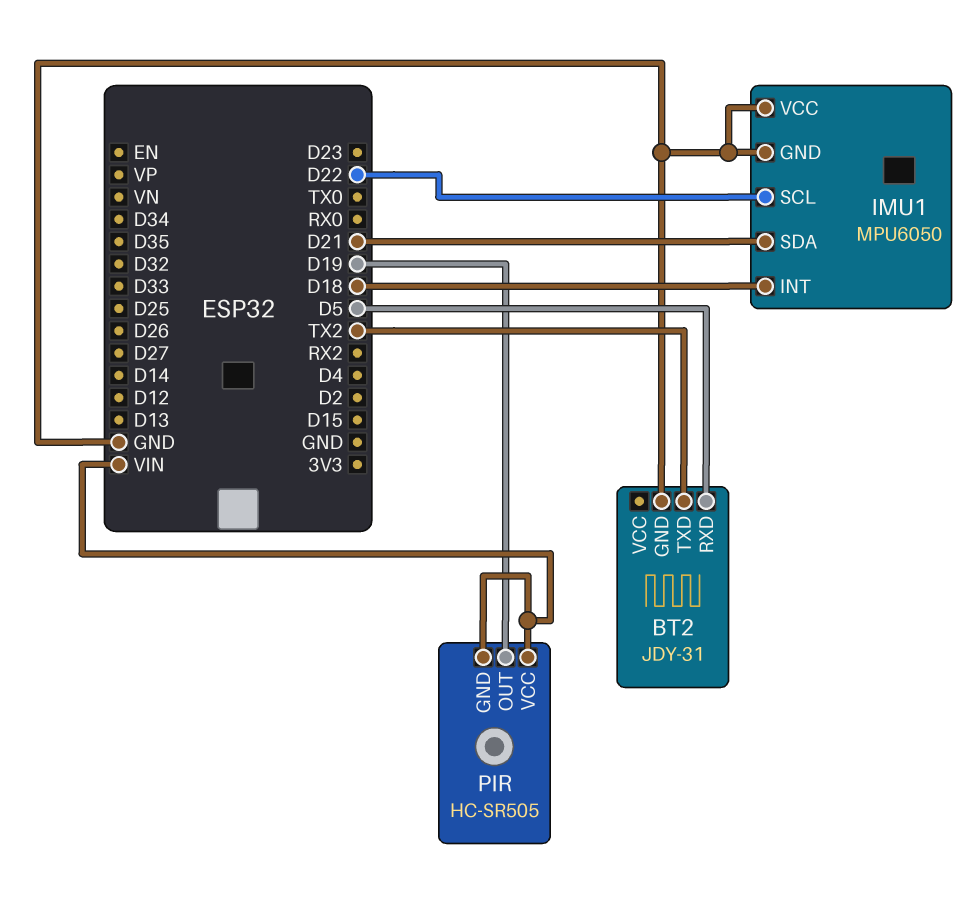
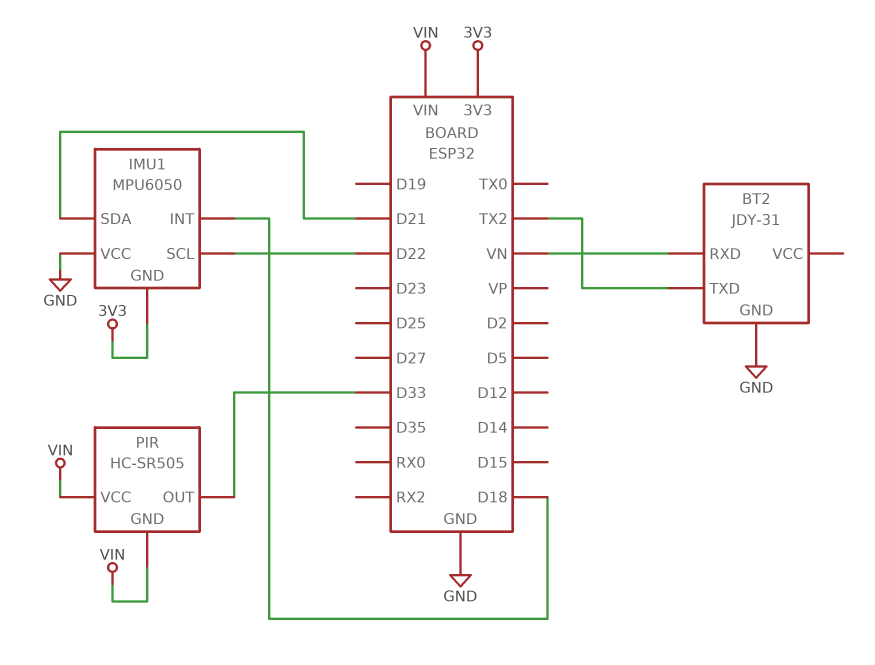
BT2 pin RXD: D5 -> VN
IMU1 pin GND: GND -> 3V3
PIR pin OUT: D19 -> D33

